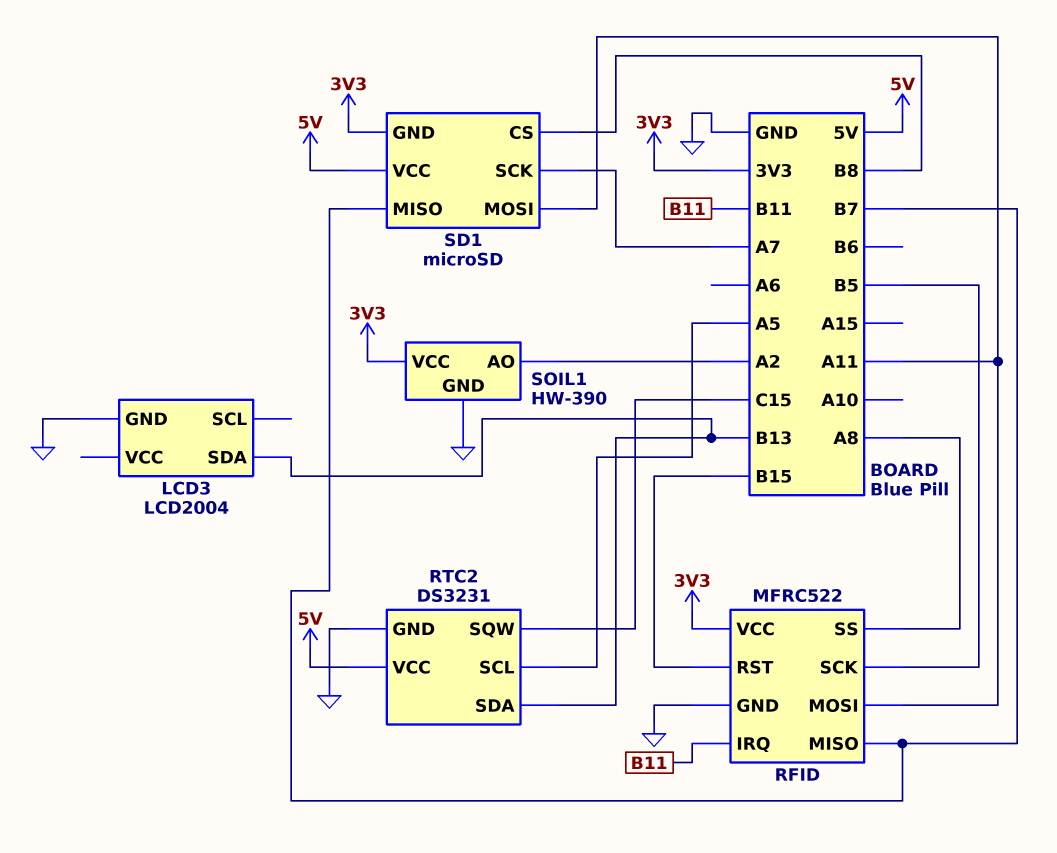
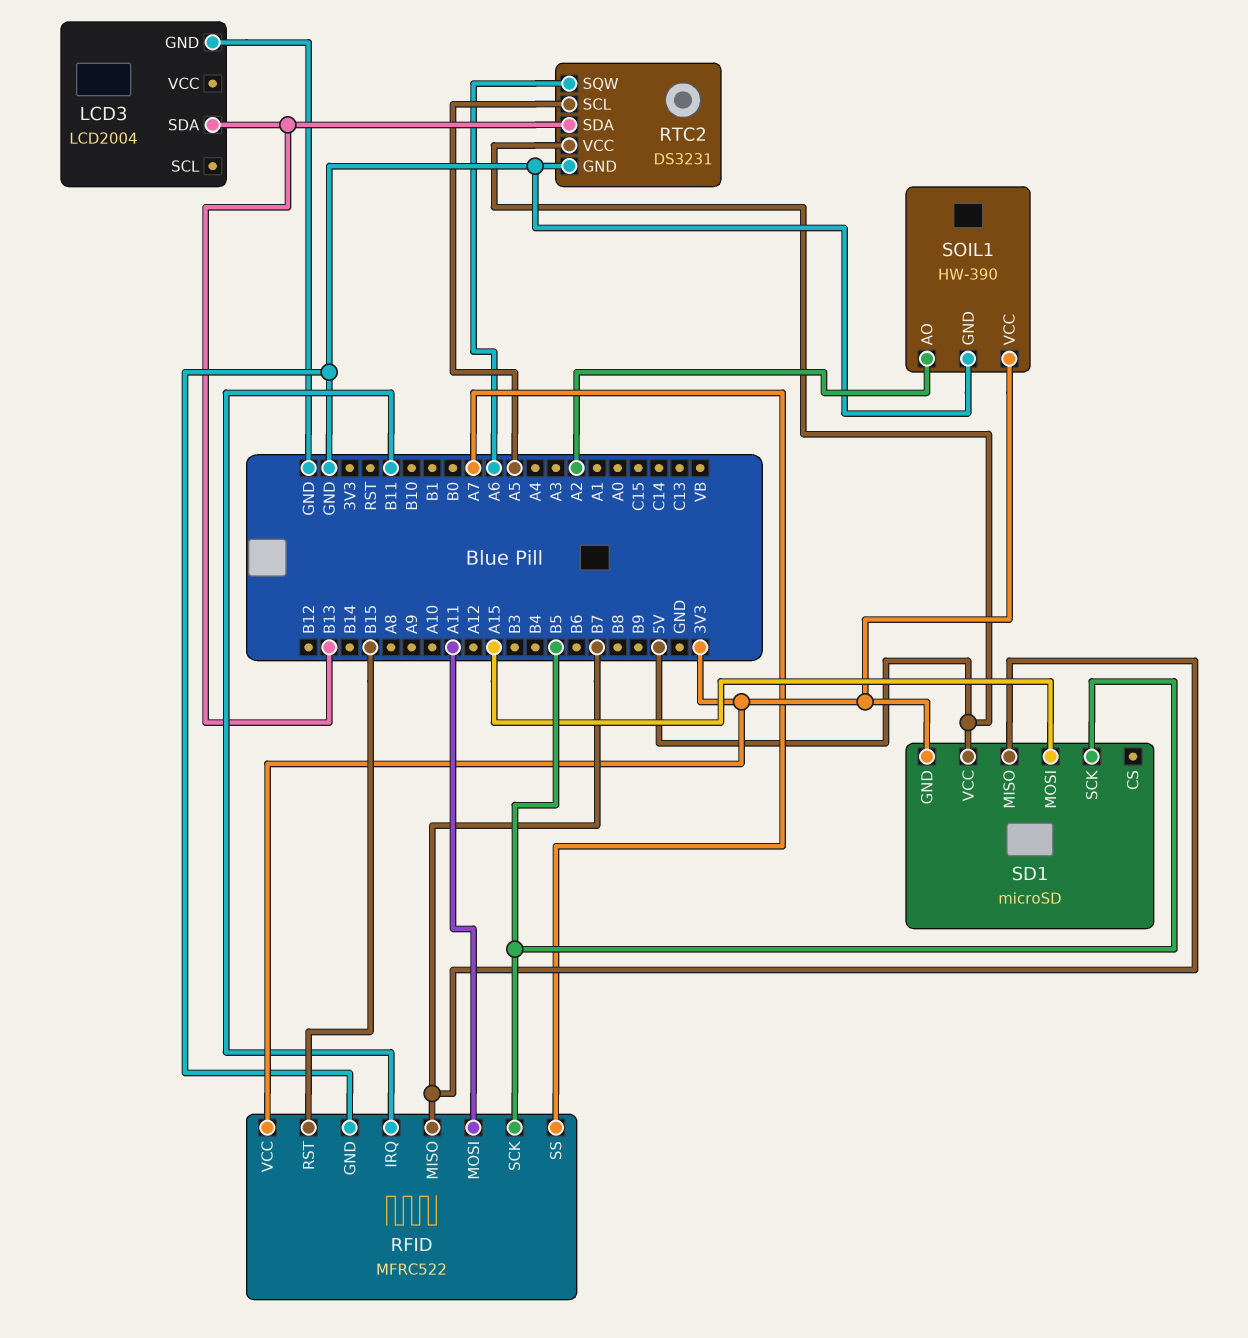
RFID pin SS: A8 -> A7
RTC2 pin SQW: C15 -> A6
SD1 pin CS: B8 -> none
SD1 pin MOSI: A11 -> A15
SD1 pin SCK: A7 -> B5

